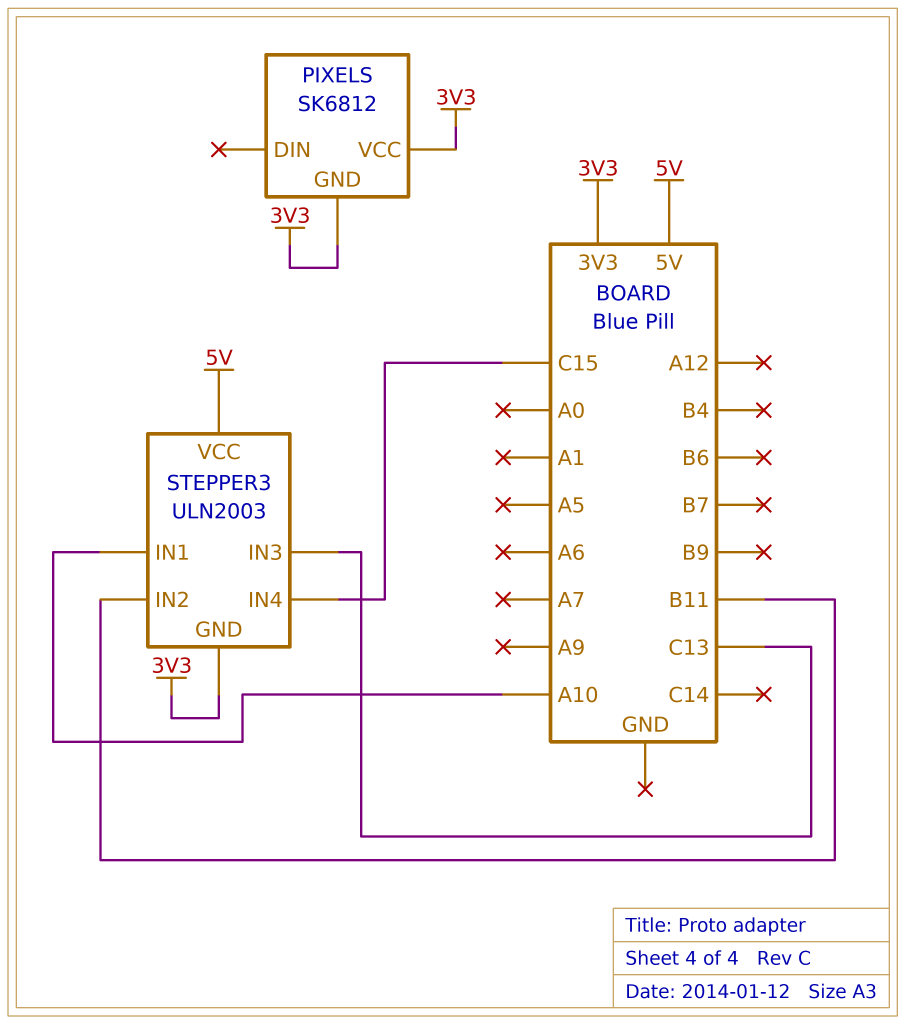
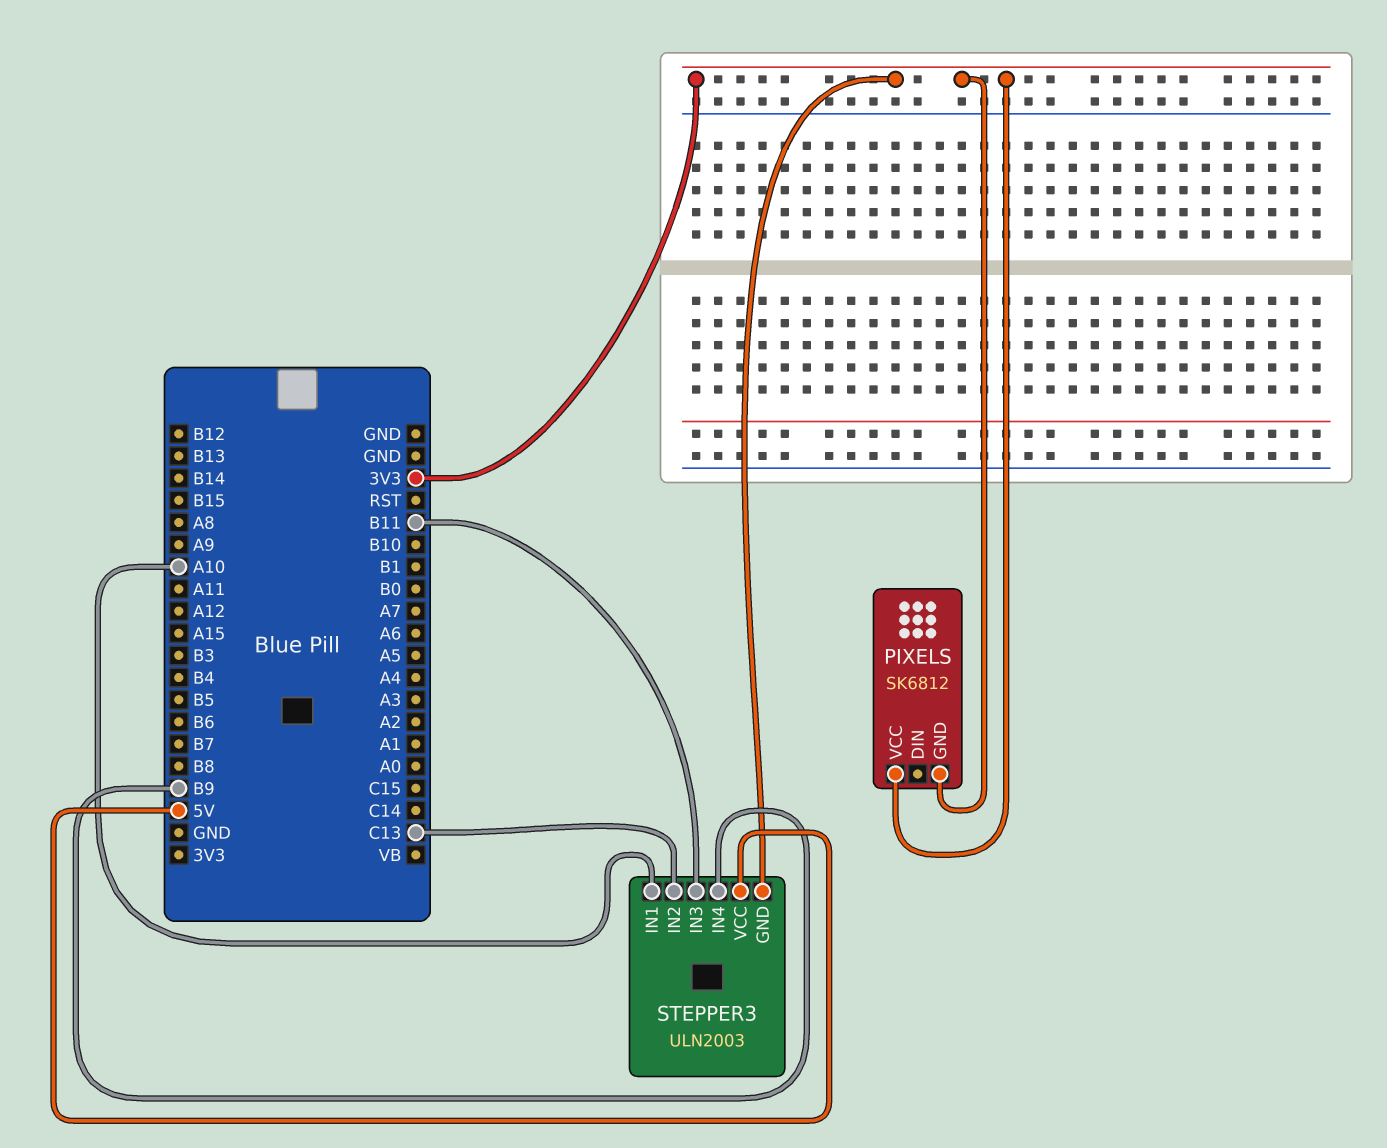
STEPPER3 pin IN2: B11 -> C13
STEPPER3 pin IN3: C13 -> B11
STEPPER3 pin IN4: C15 -> B9

